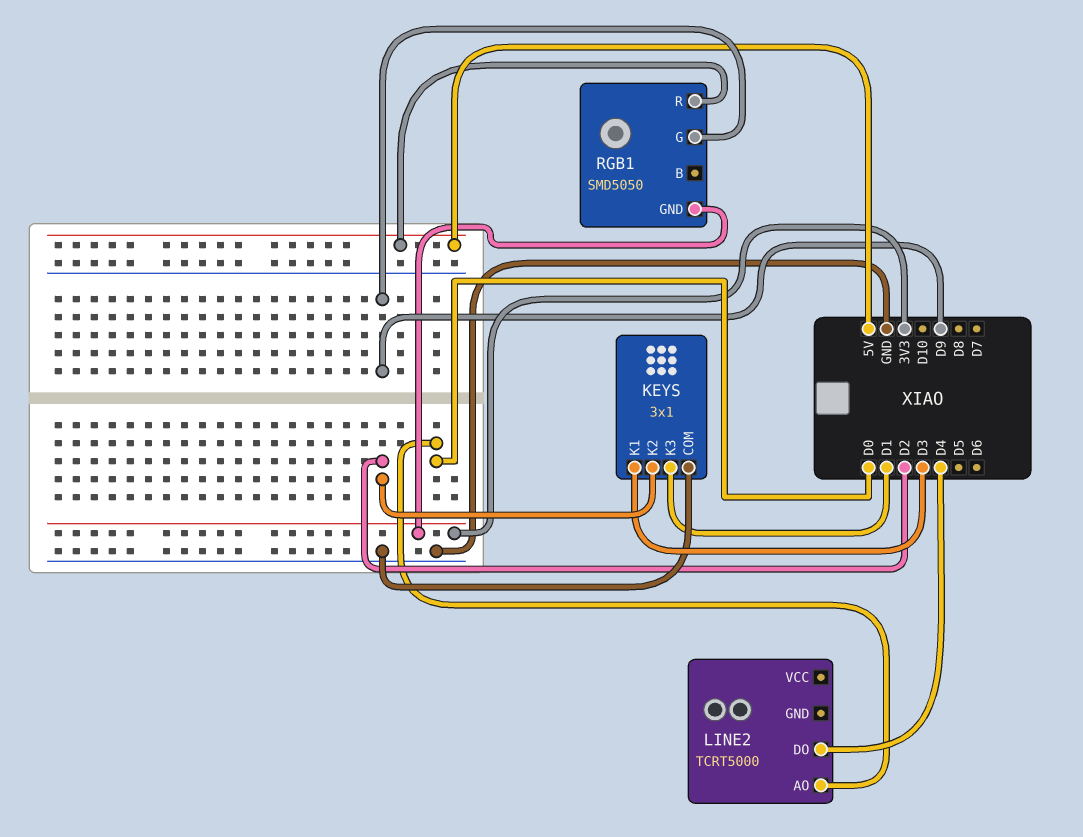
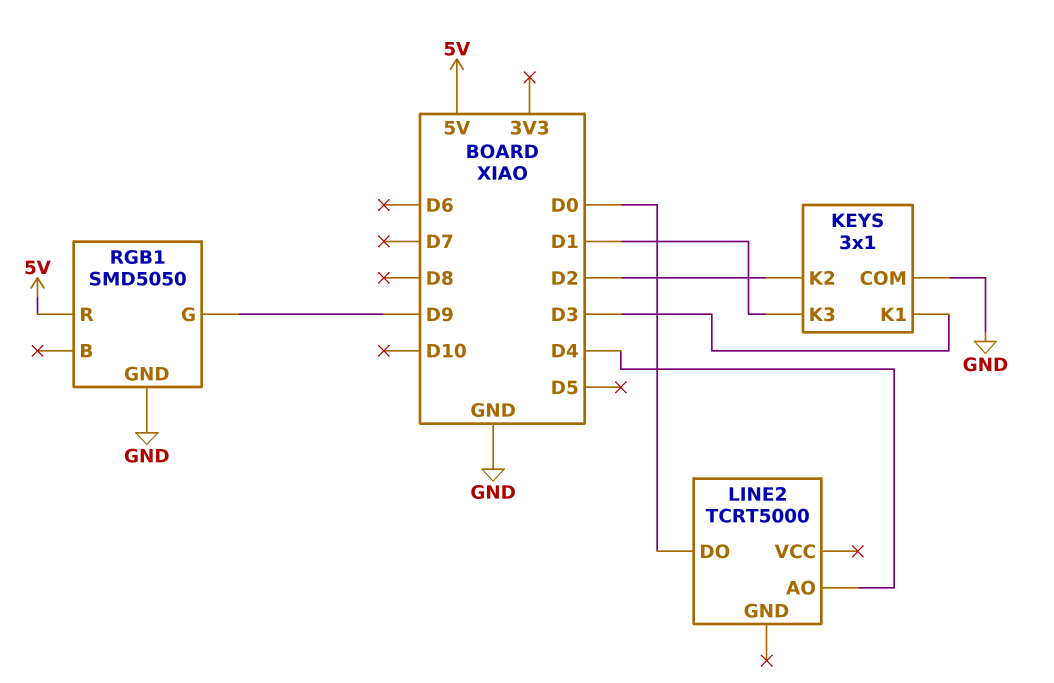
LINE2 pin AO: D0 -> D4
LINE2 pin DO: D4 -> D0
RGB1 pin GND: 3V3 -> GND

